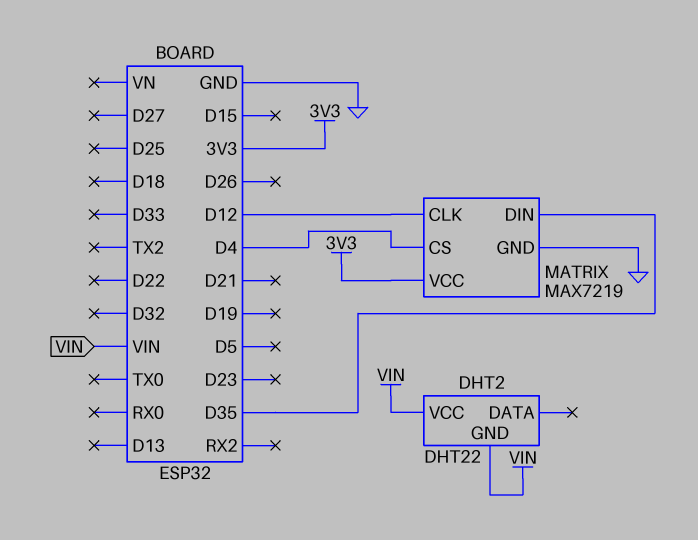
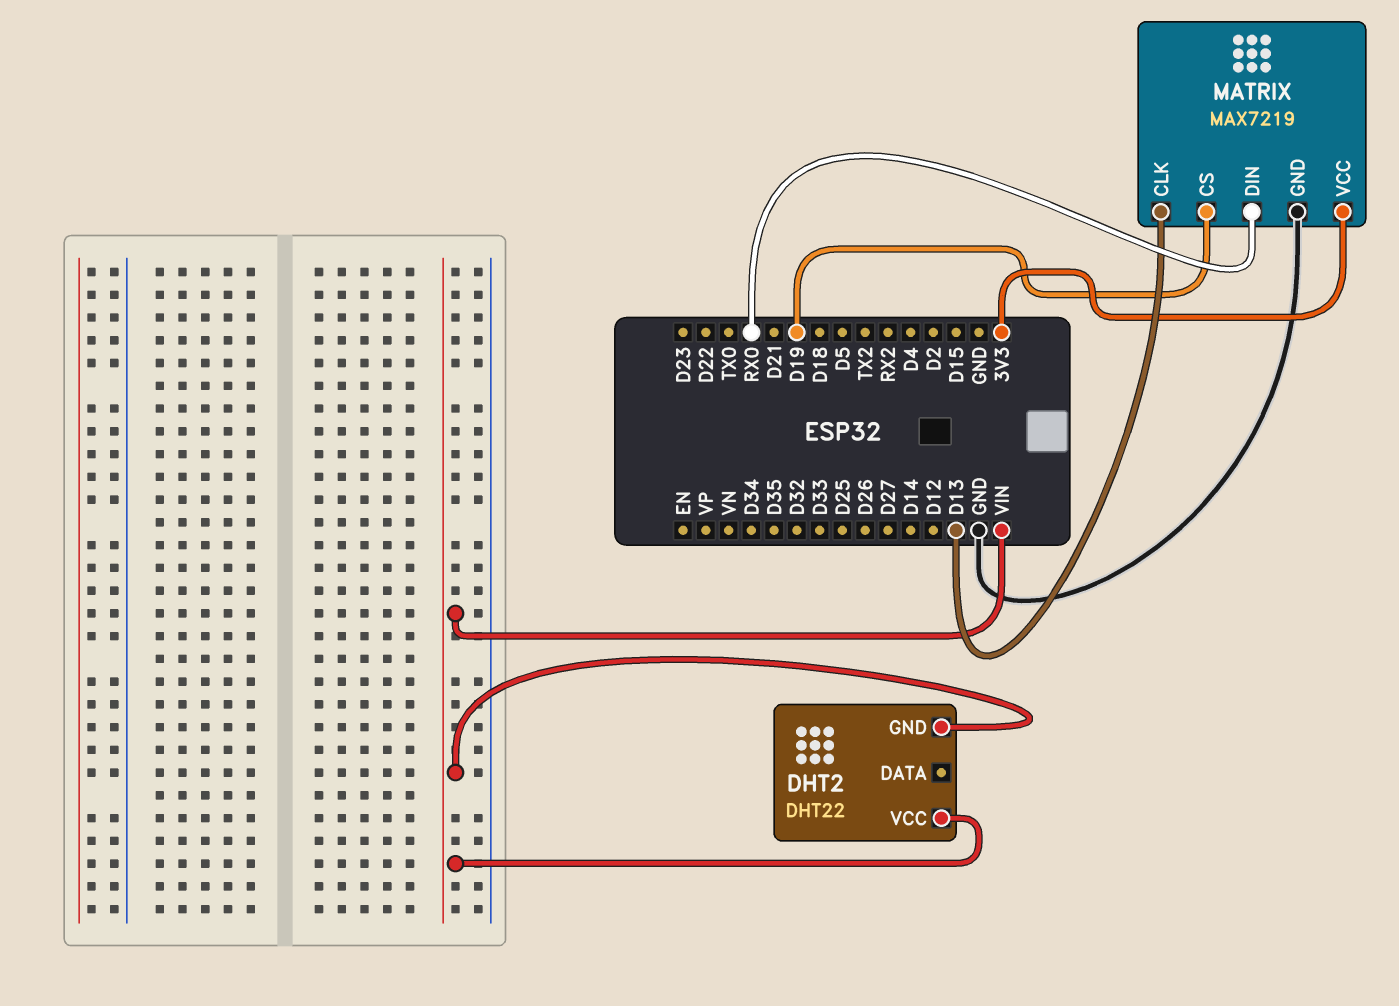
MATRIX pin CLK: D12 -> D13
MATRIX pin CS: D4 -> D19
MATRIX pin DIN: D35 -> RX0

